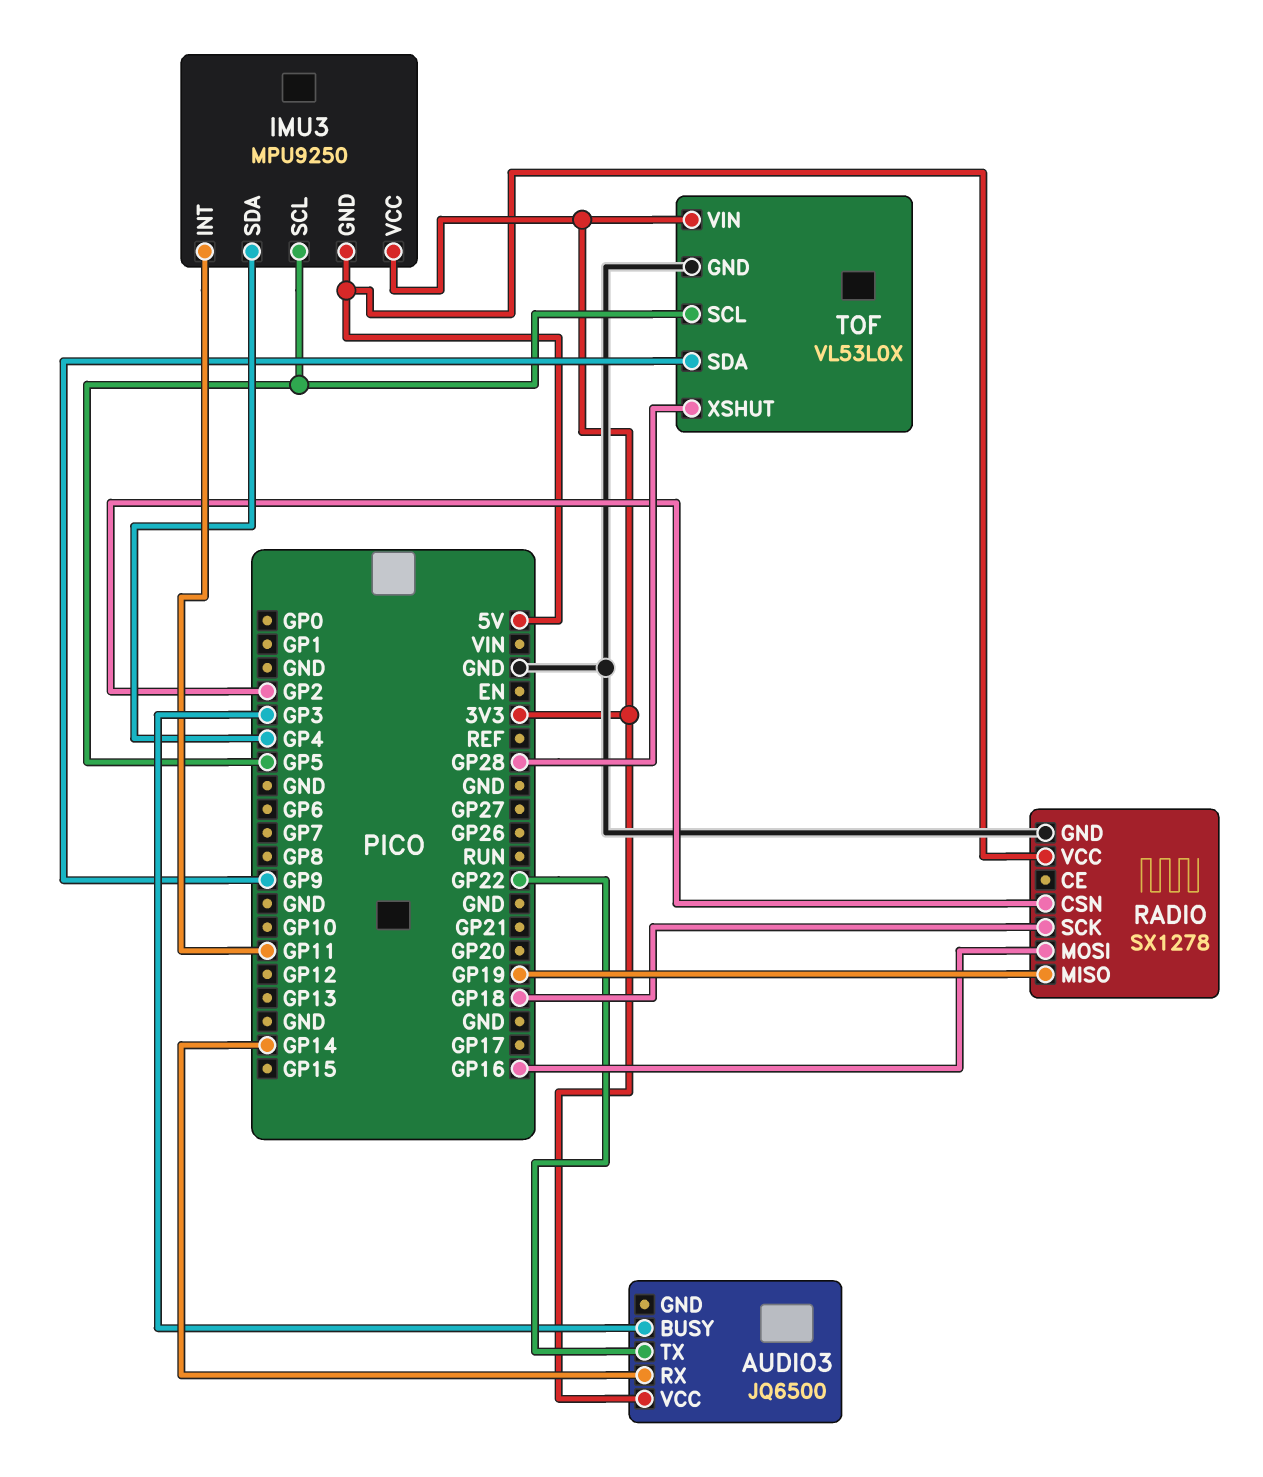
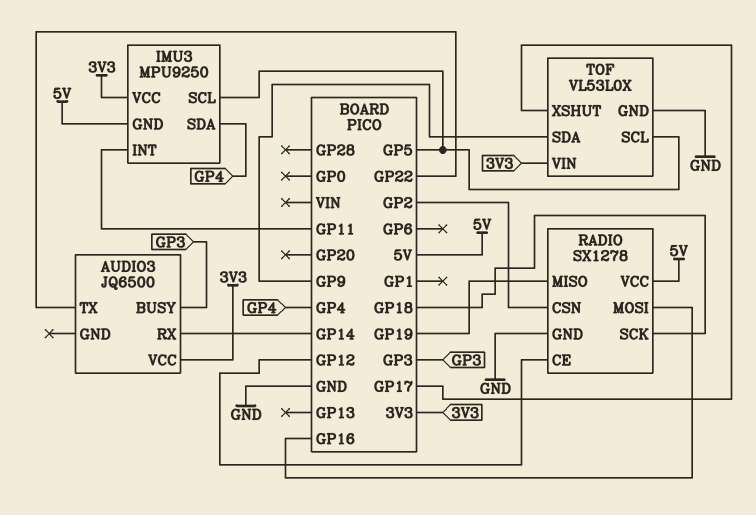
RADIO pin CE: none -> GP12
TOF pin XSHUT: GP28 -> GP17

